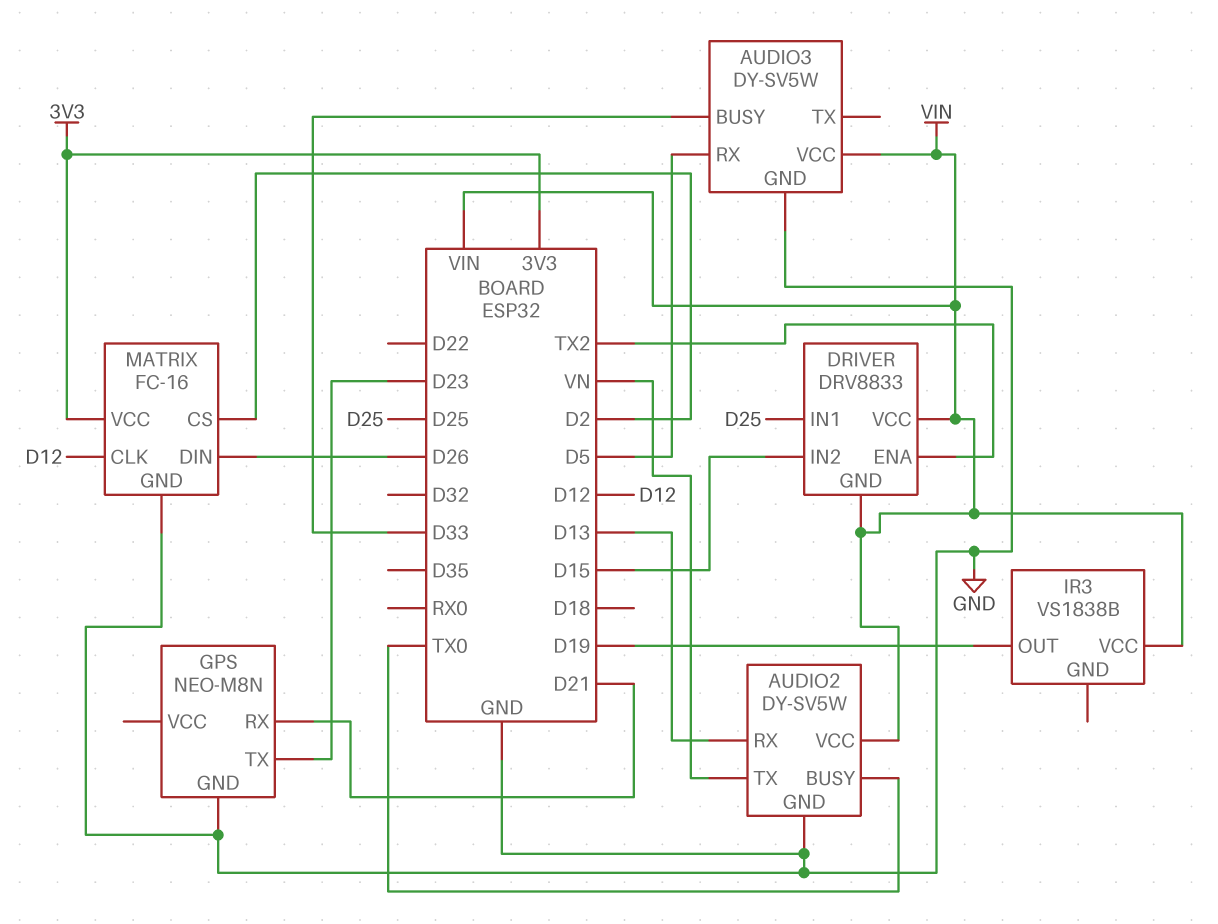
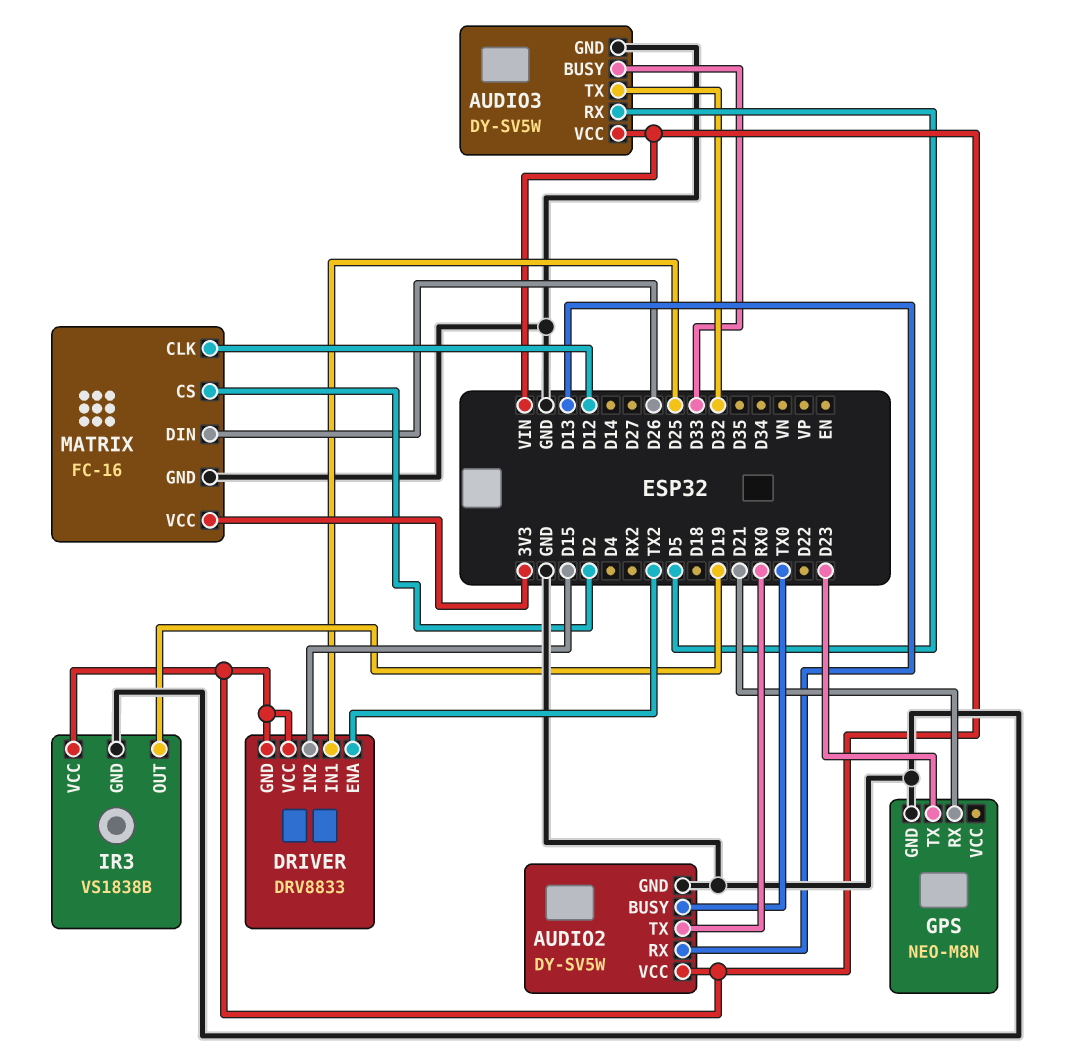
AUDIO2 pin TX: VN -> RX0
AUDIO3 pin TX: none -> D32
IR3 pin GND: none -> GND

